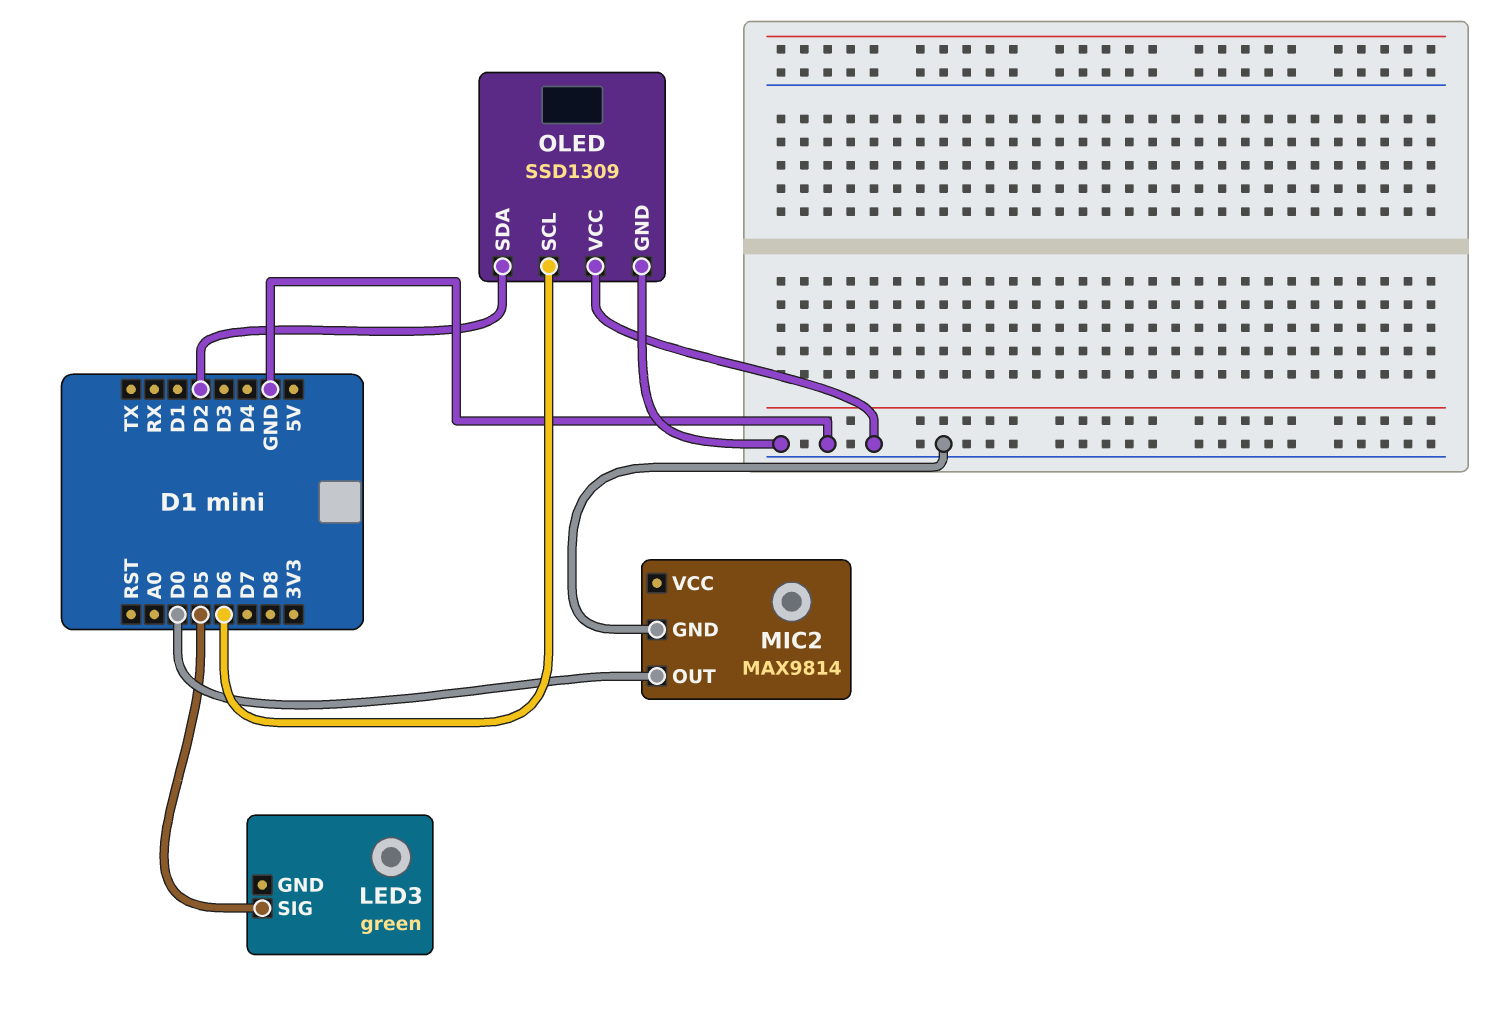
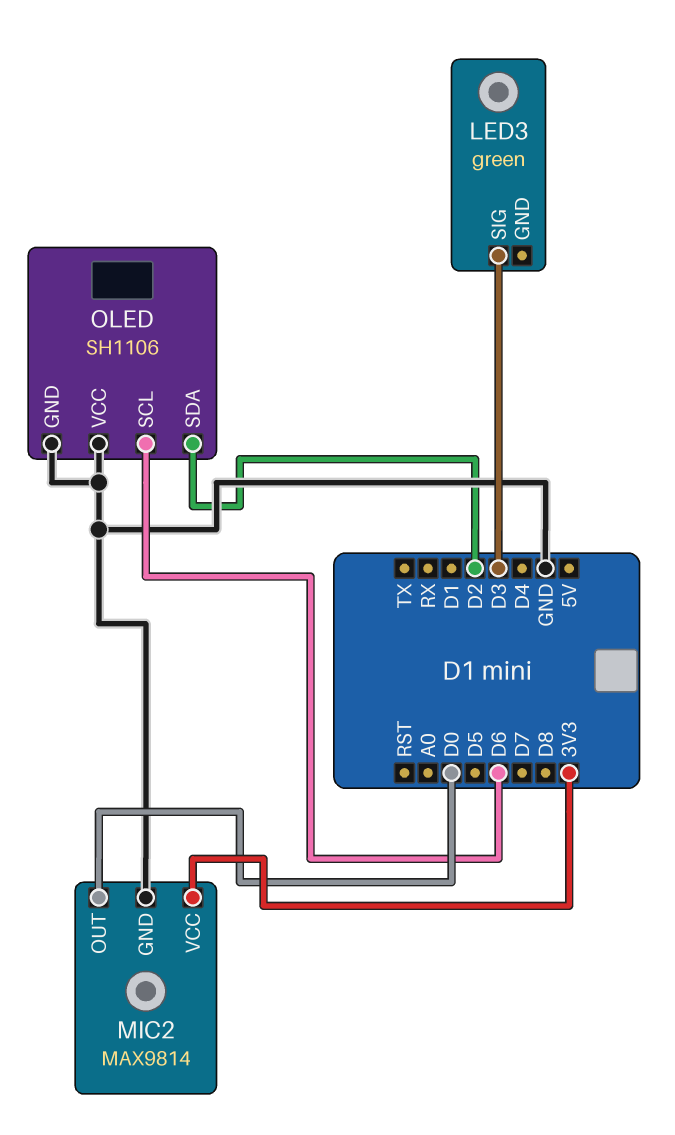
LED3 pin SIG: D5 -> D3
MIC2 pin VCC: none -> 3V3
OLED: SSD1309 -> SH1106

